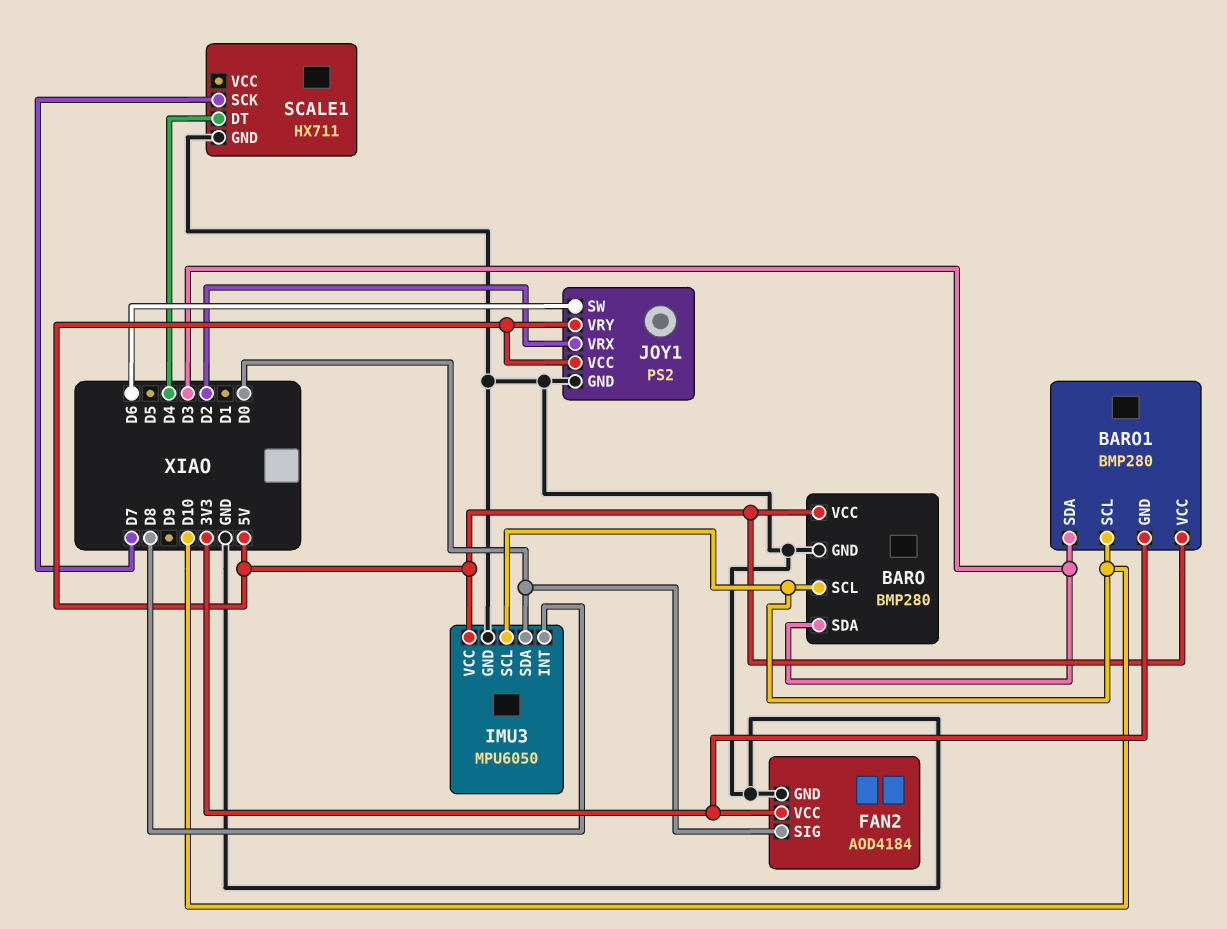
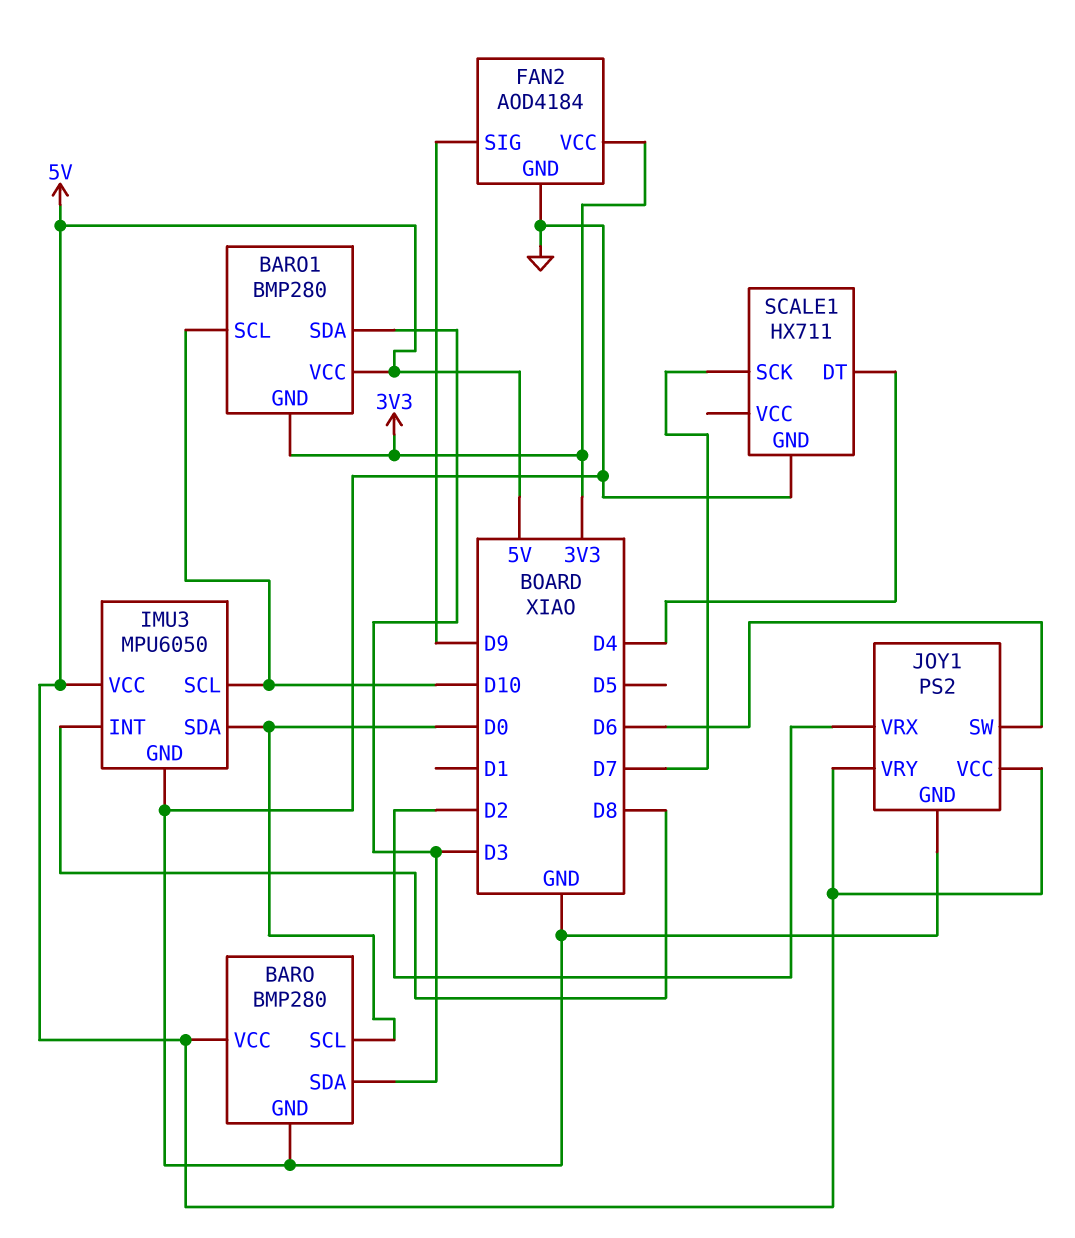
BARO pin SCL: D10 -> D0
FAN2 pin SIG: D0 -> D9

